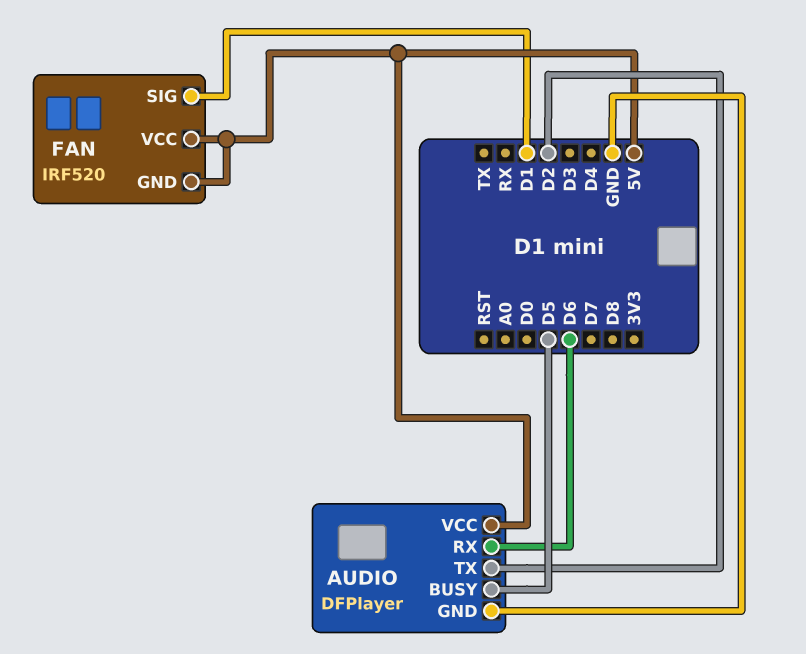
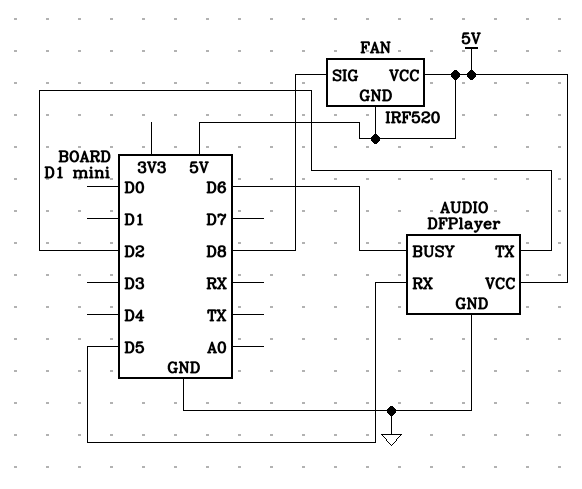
AUDIO pin BUSY: D5 -> D6
AUDIO pin RX: D6 -> D5
FAN pin SIG: D1 -> D8

